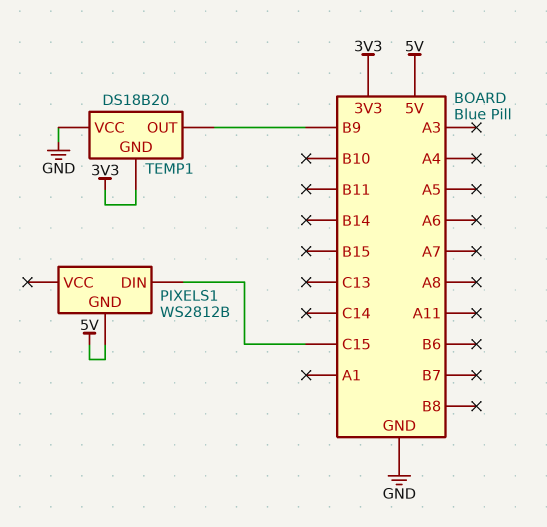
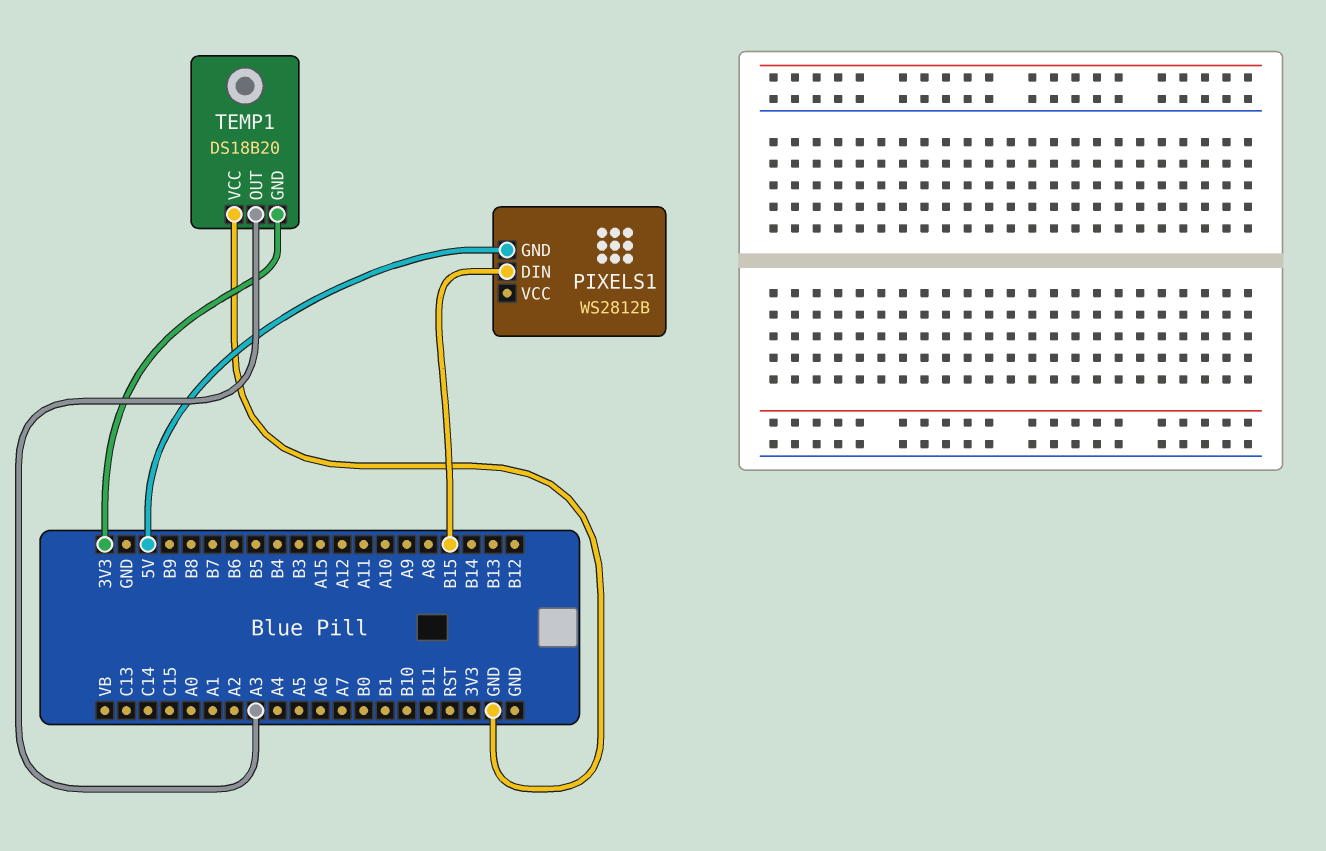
PIXELS1 pin DIN: C15 -> B15
TEMP1 pin OUT: B9 -> A3

